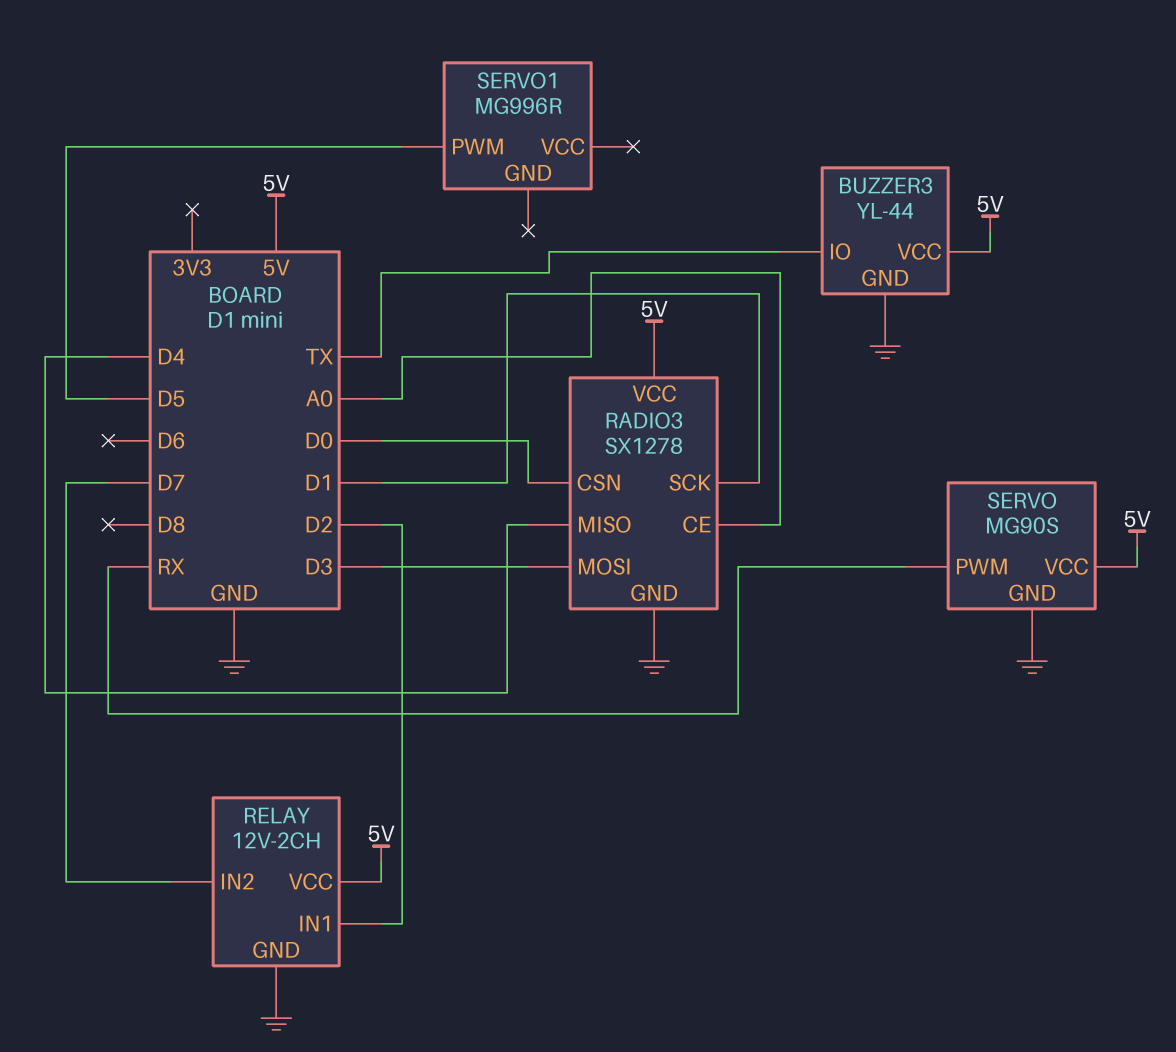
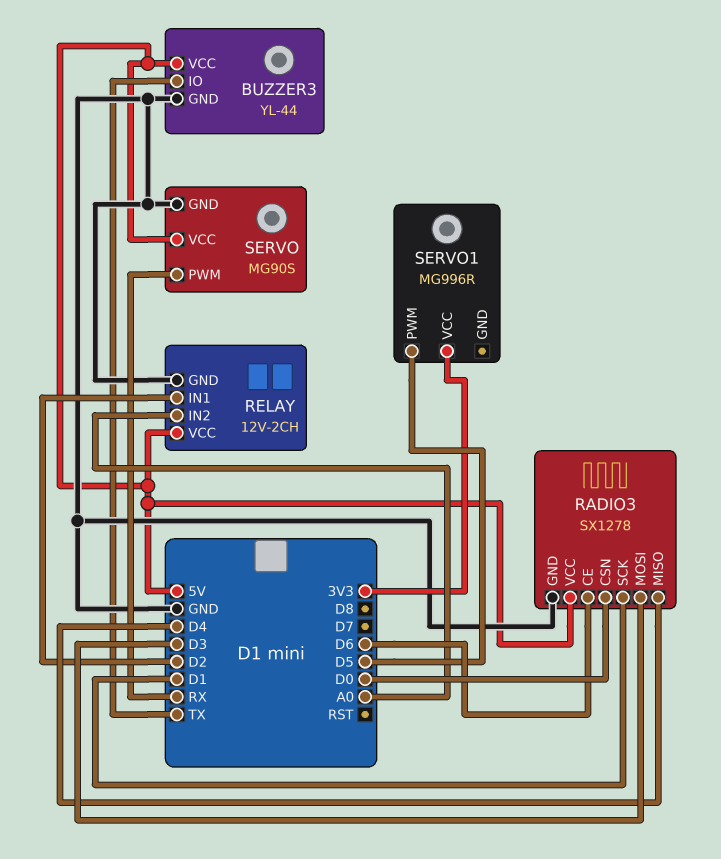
RADIO3 pin CE: A0 -> D6
RELAY pin IN2: D7 -> A0
SERVO1 pin VCC: none -> 3V3

